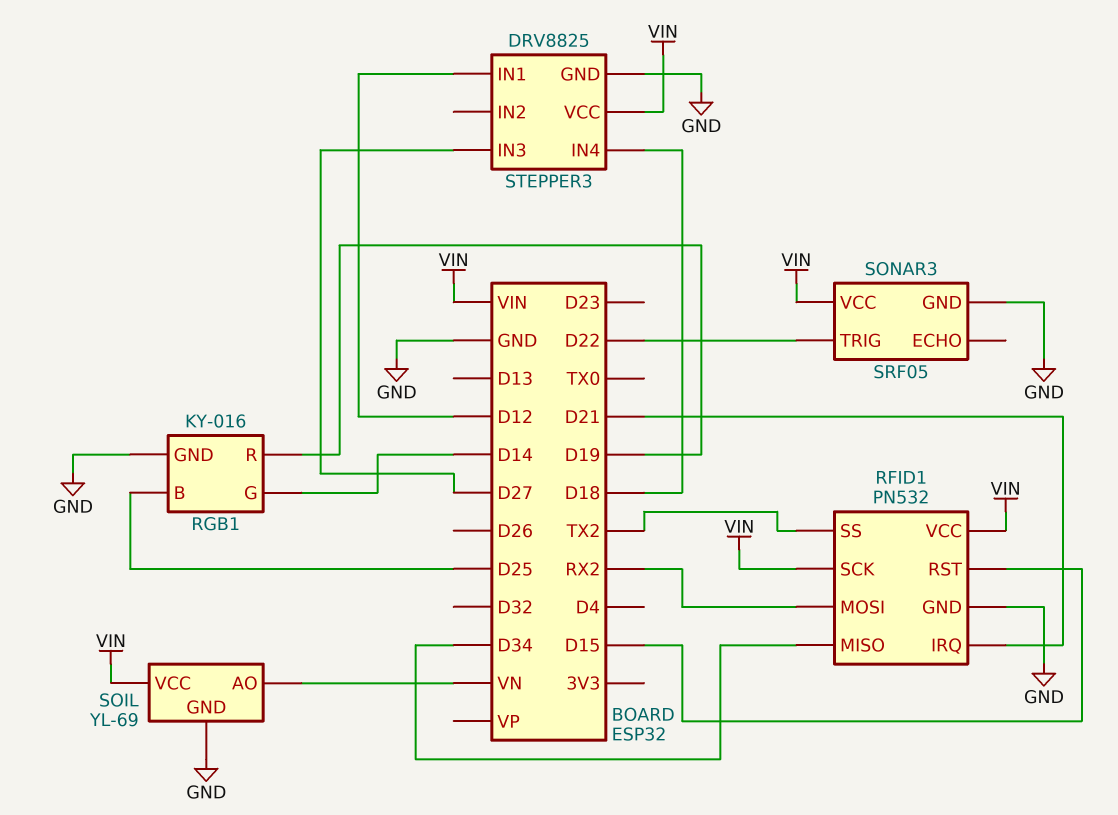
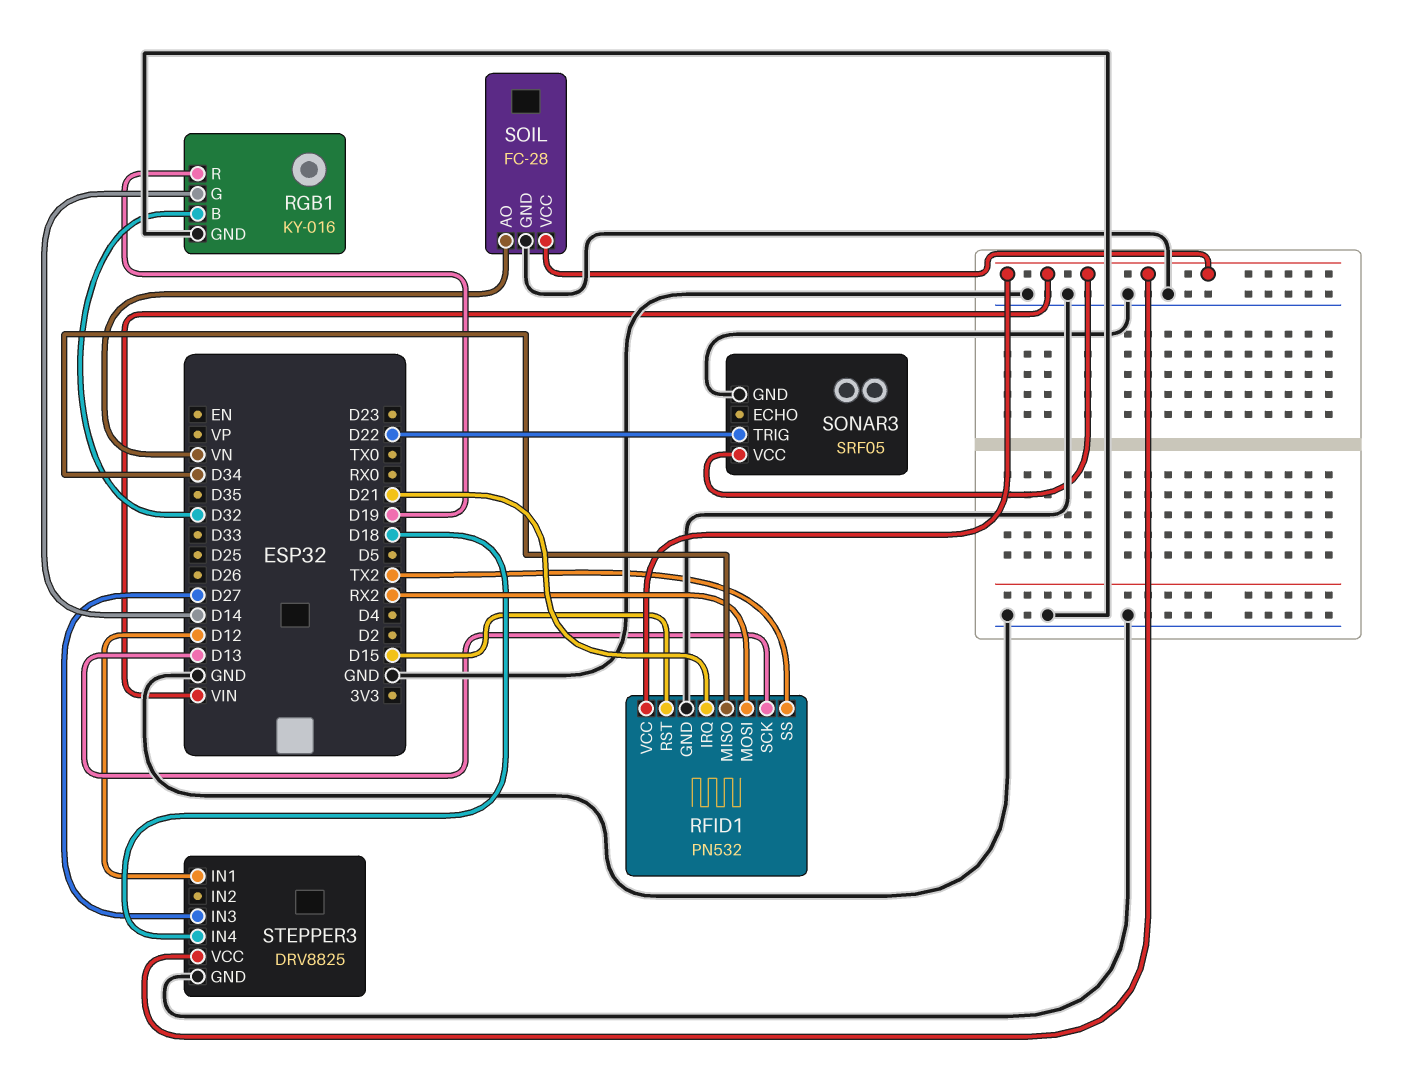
RFID1 pin SCK: VIN -> D13
RGB1 pin B: D25 -> D32
SOIL: YL-69 -> FC-28

